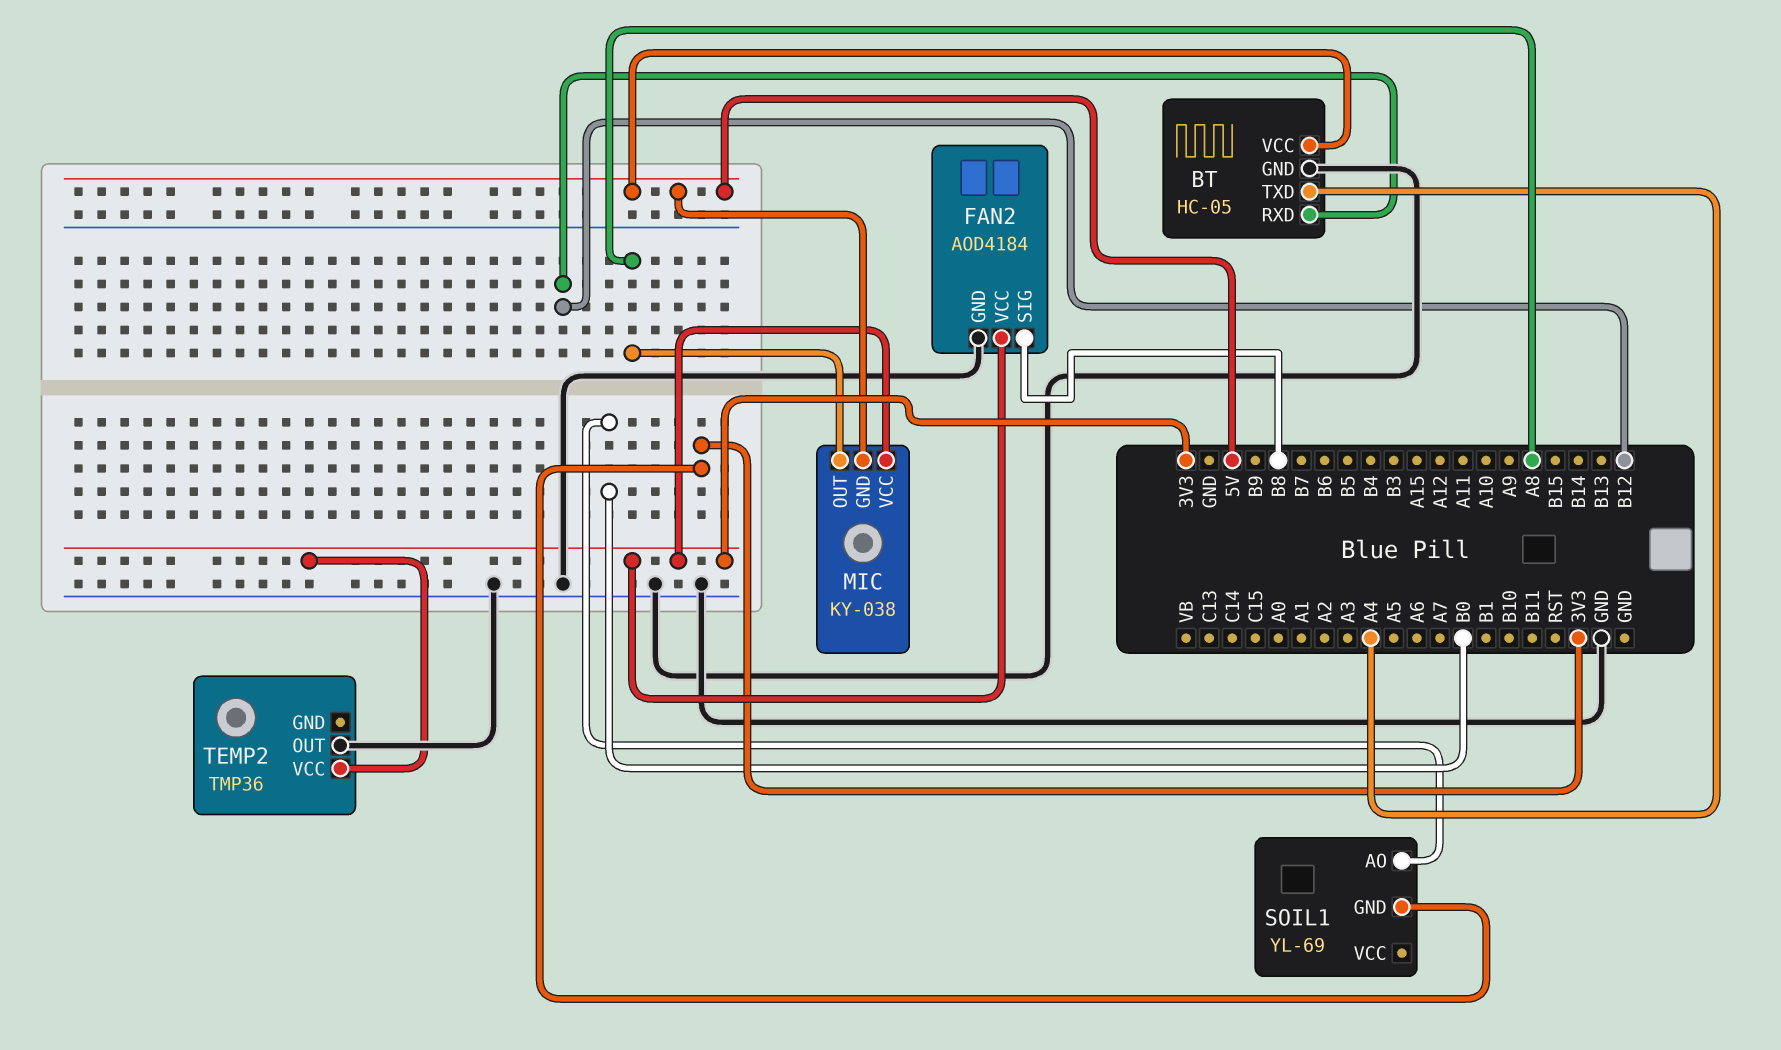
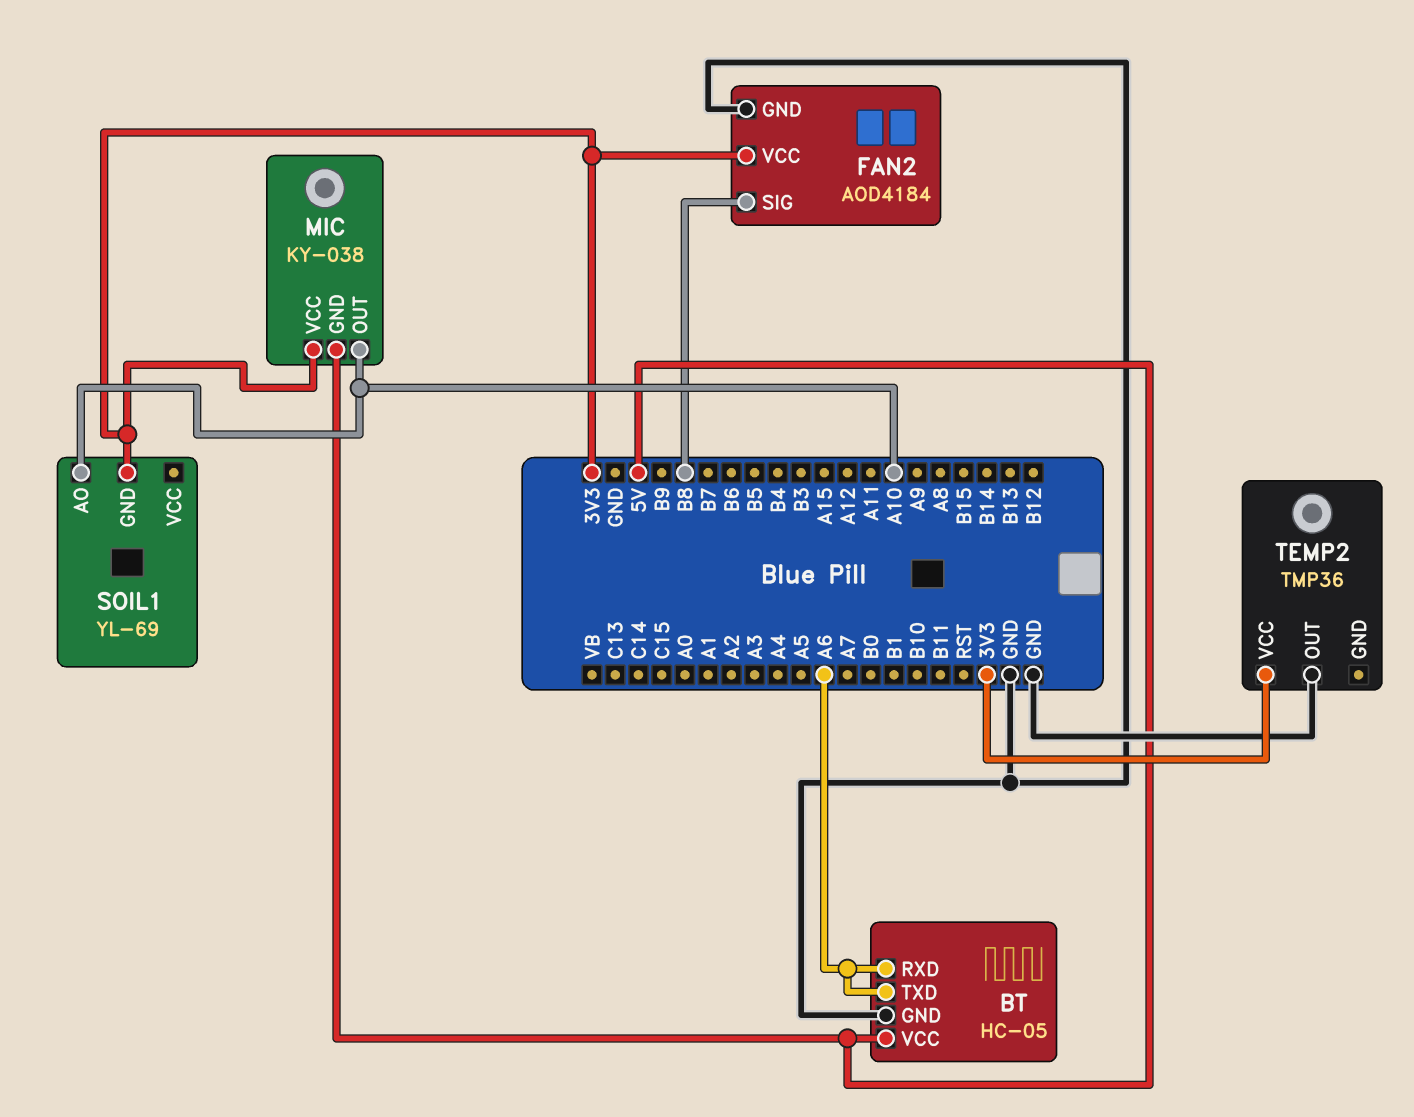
BT pin RXD: B12 -> A6
BT pin TXD: A4 -> A6
MIC pin OUT: A8 -> A10
SOIL1 pin AO: B0 -> A10

